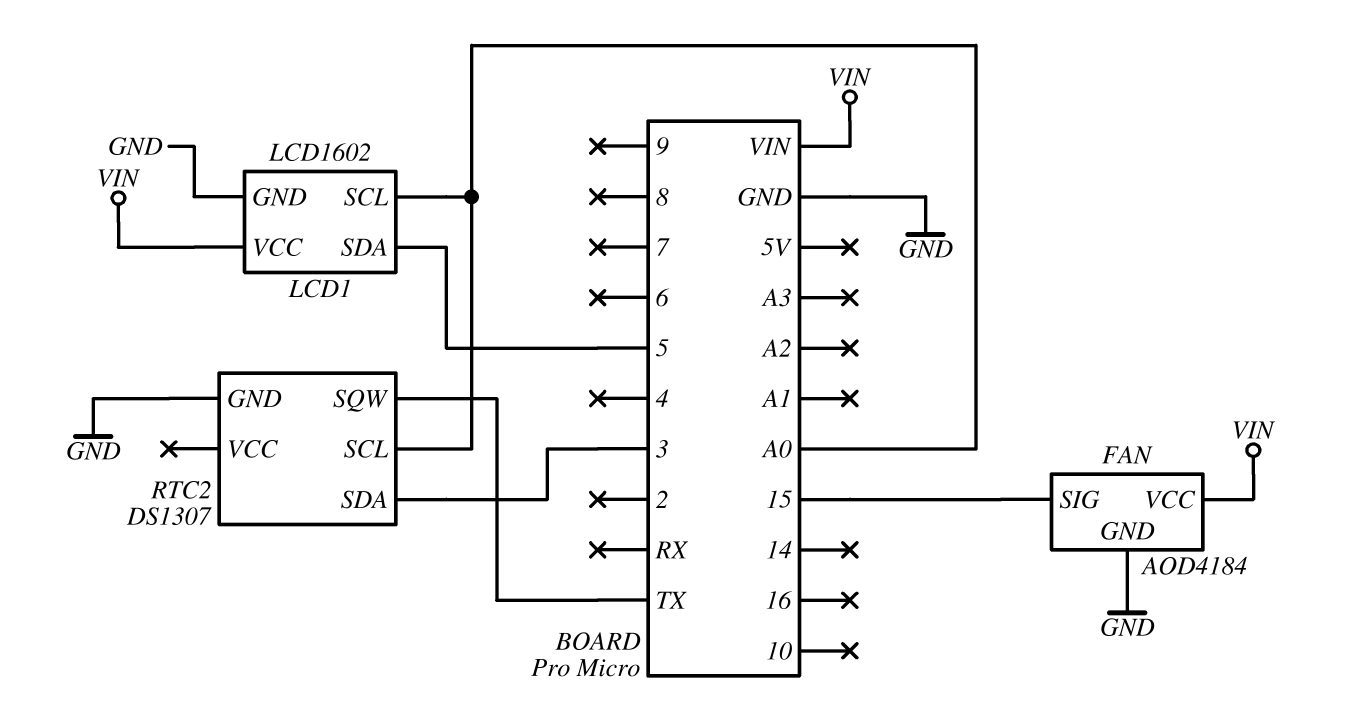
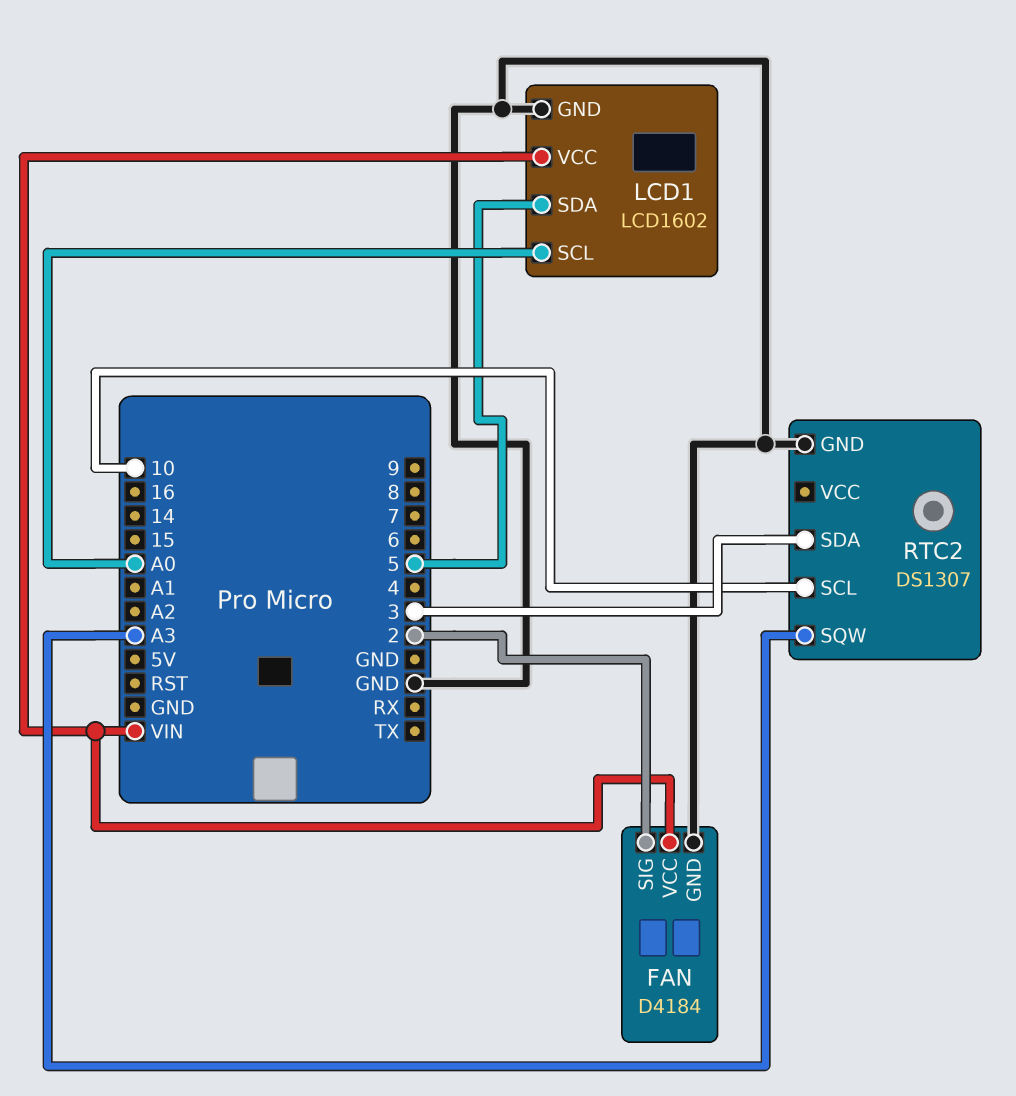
FAN: AOD4184 -> D4184
FAN pin SIG: 15 -> 2
RTC2 pin SCL: A0 -> 10
RTC2 pin SQW: TX -> A3

